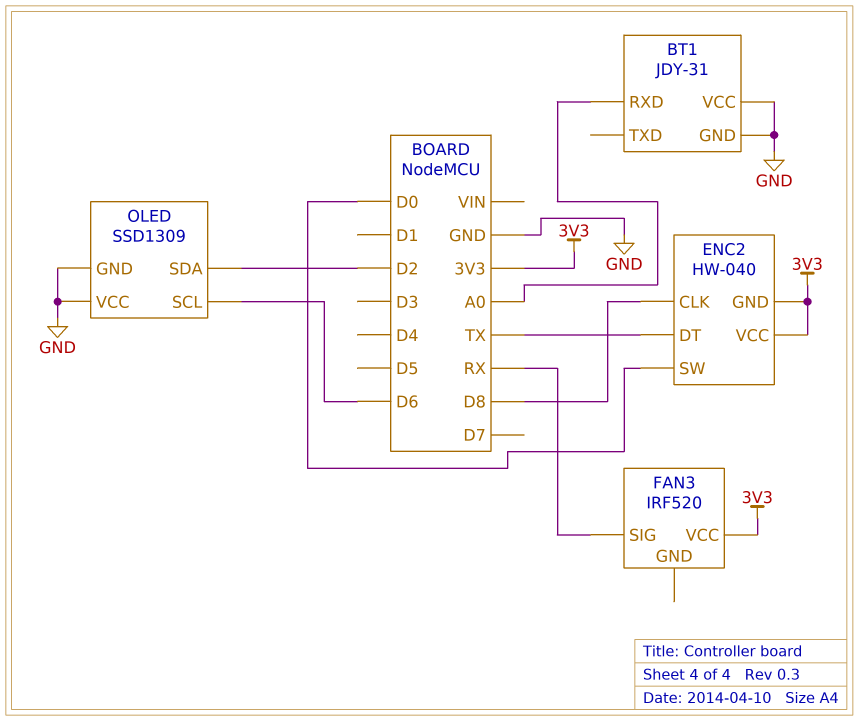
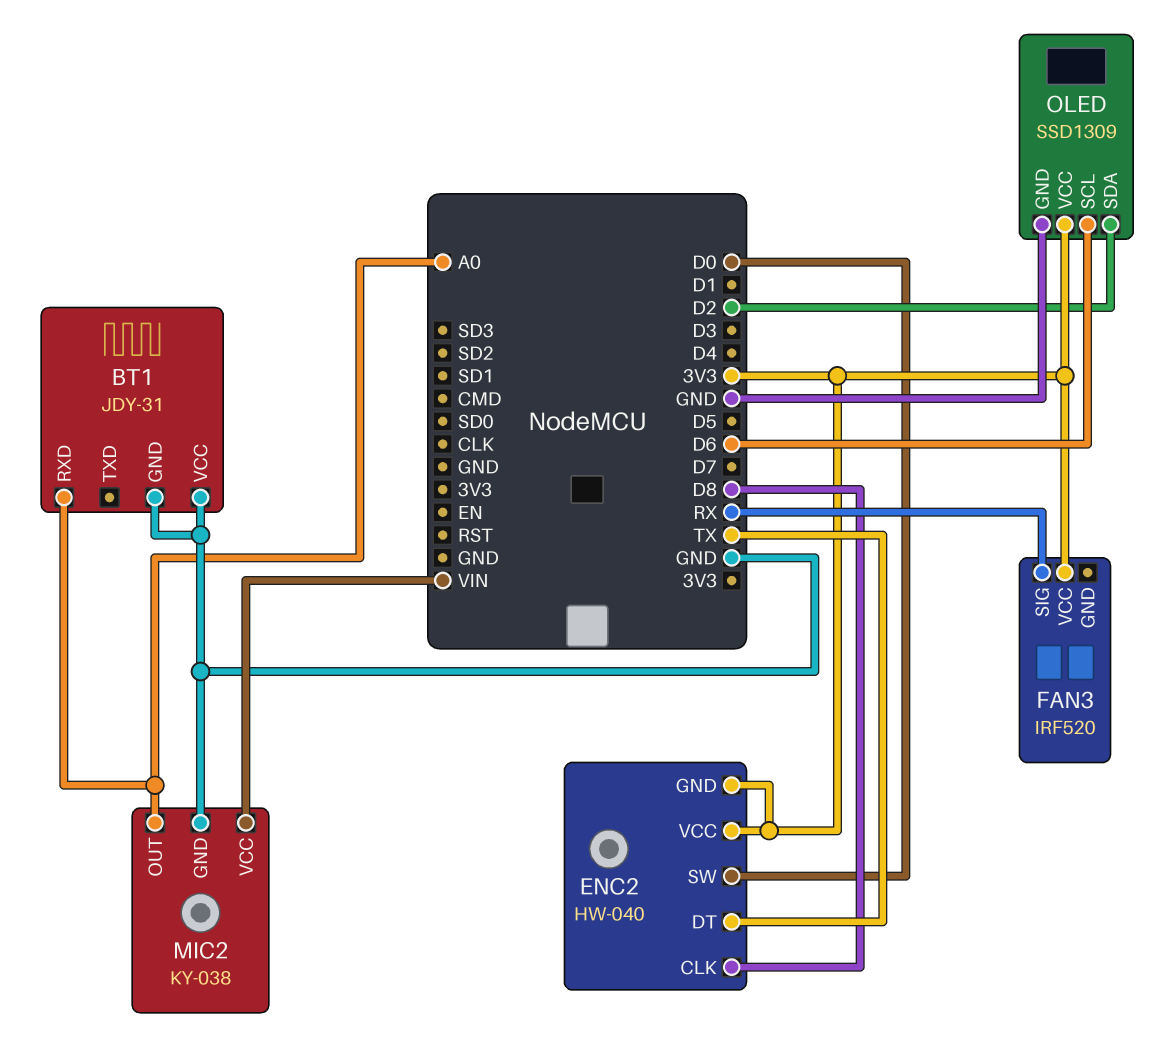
MIC2: none -> KY-038
MIC2 pin GND: none -> GND
MIC2 pin OUT: none -> A0
MIC2 pin VCC: none -> VIN
OLED pin VCC: GND -> 3V3

